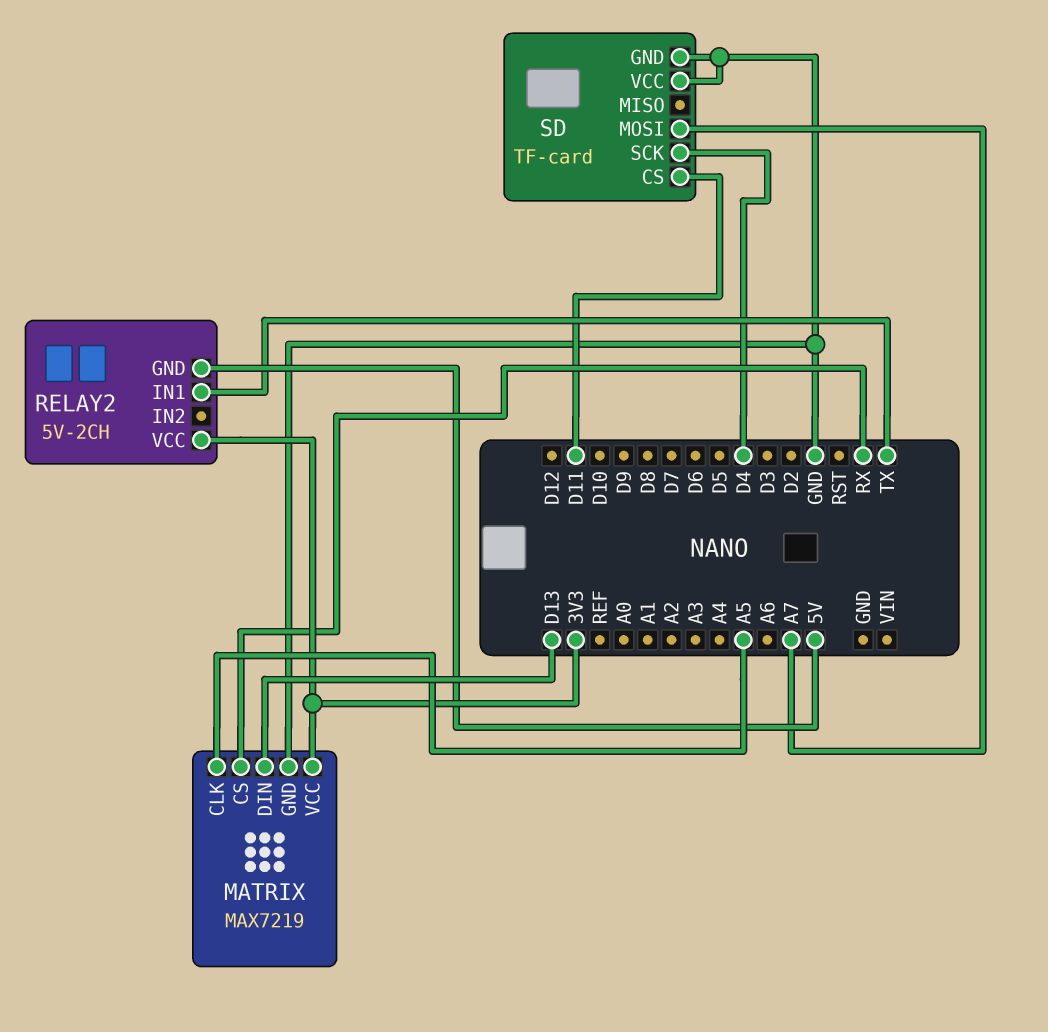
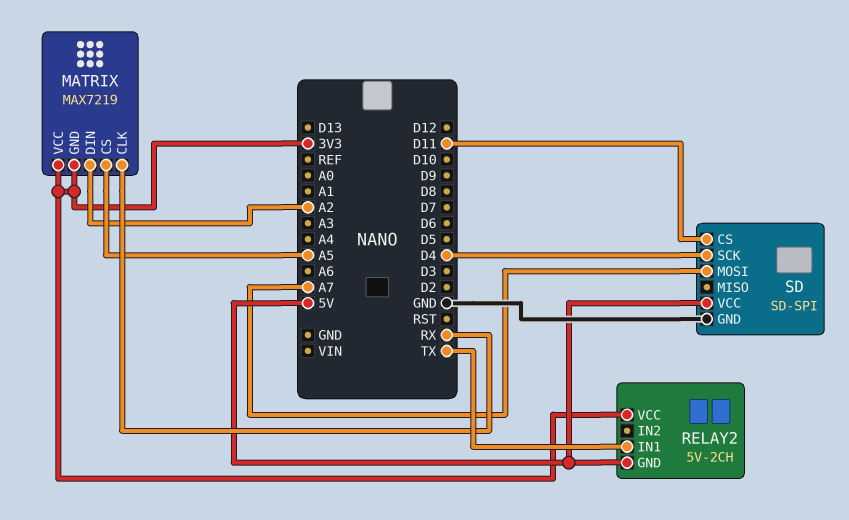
MATRIX pin CLK: A5 -> RX
MATRIX pin CS: RX -> A5
MATRIX pin DIN: D13 -> A2
MATRIX pin GND: GND -> 3V3
SD: TF-card -> SD-SPI
SD pin VCC: GND -> 5V

